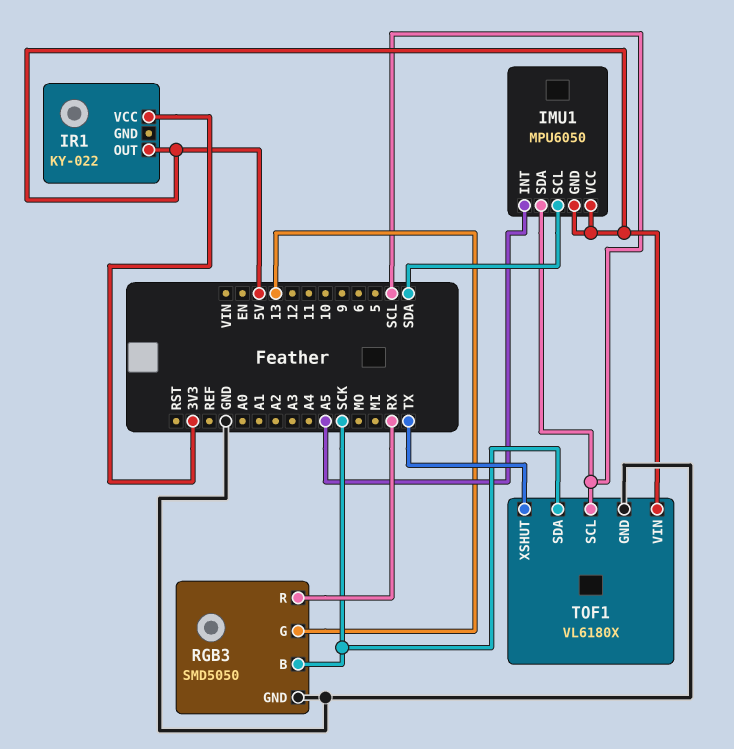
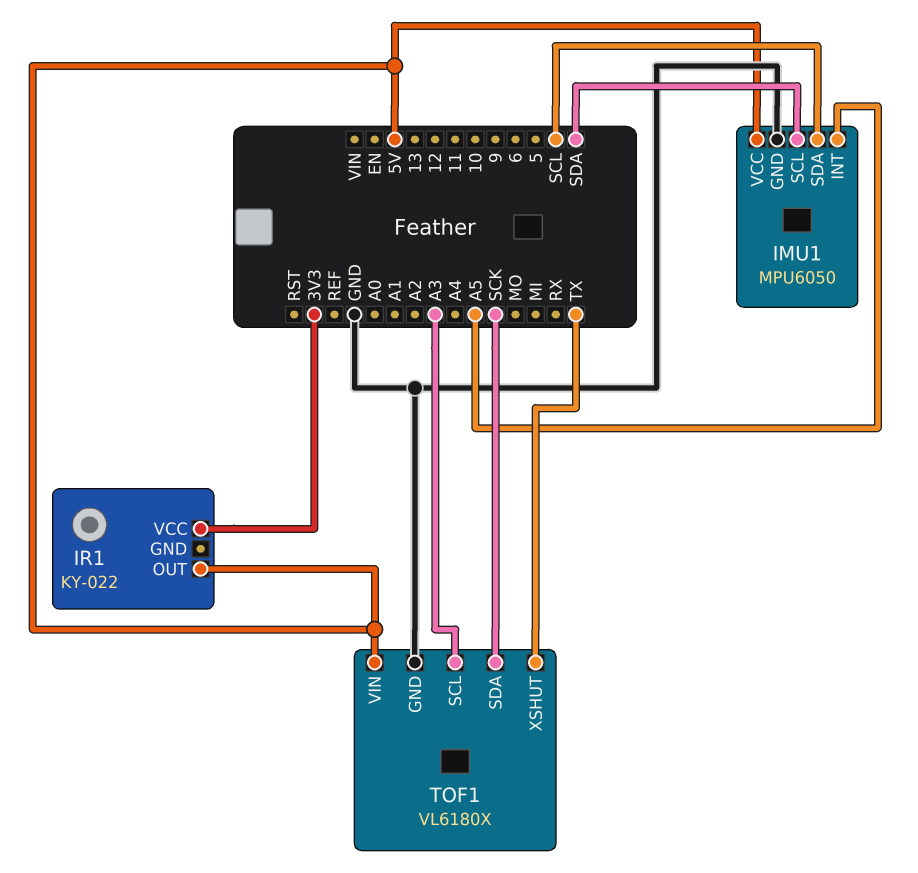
IMU1 pin GND: 5V -> GND
RGB3: SMD5050 -> none
RGB3 pin B: SCK -> none
RGB3 pin G: 13 -> none
RGB3 pin GND: GND -> none
RGB3 pin R: RX -> none
TOF1 pin SCL: SCL -> A3

